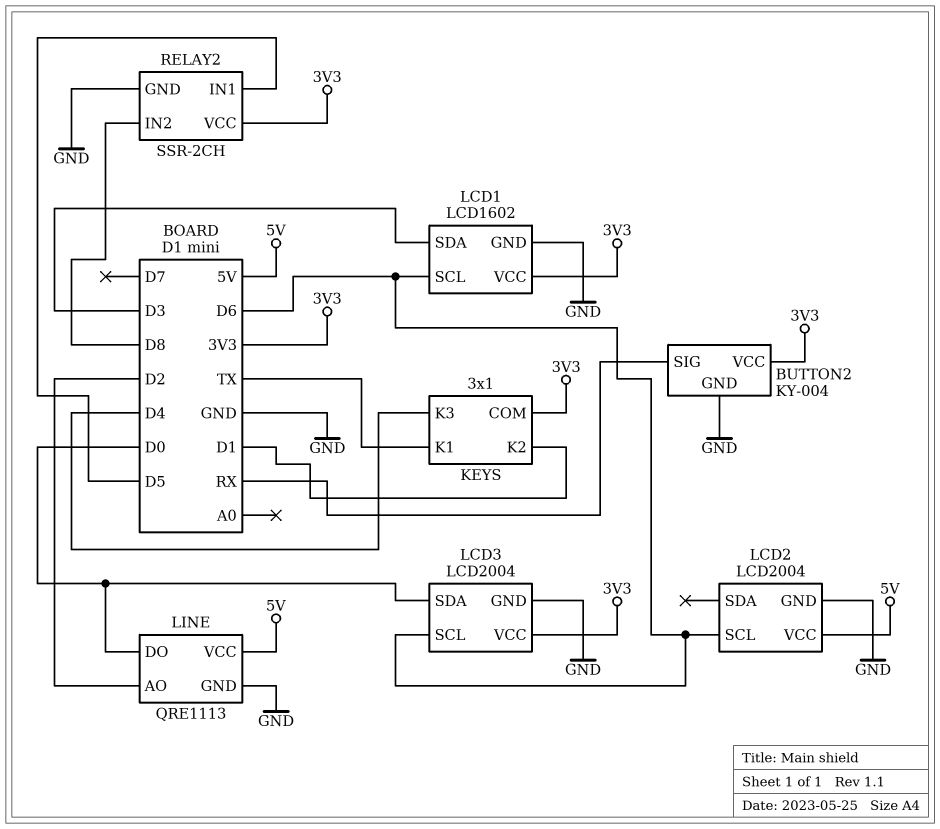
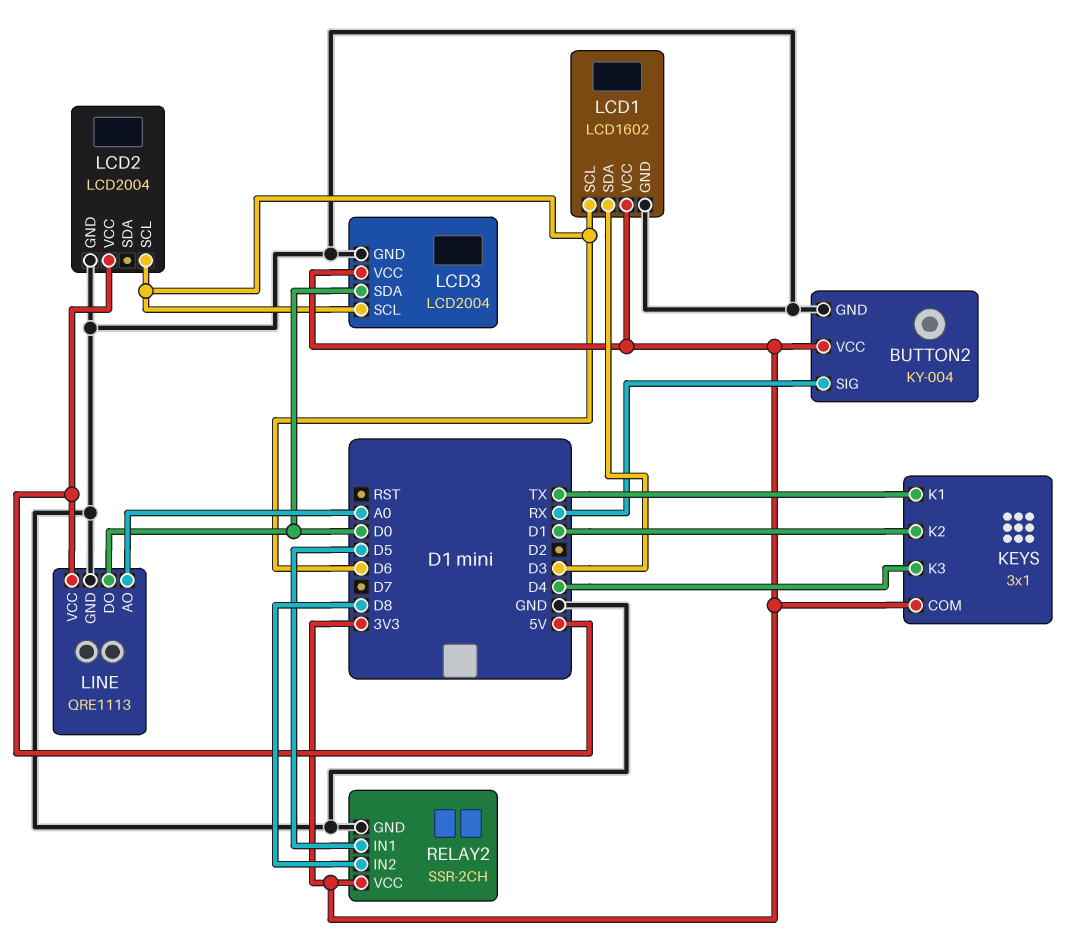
LINE pin AO: D2 -> A0

